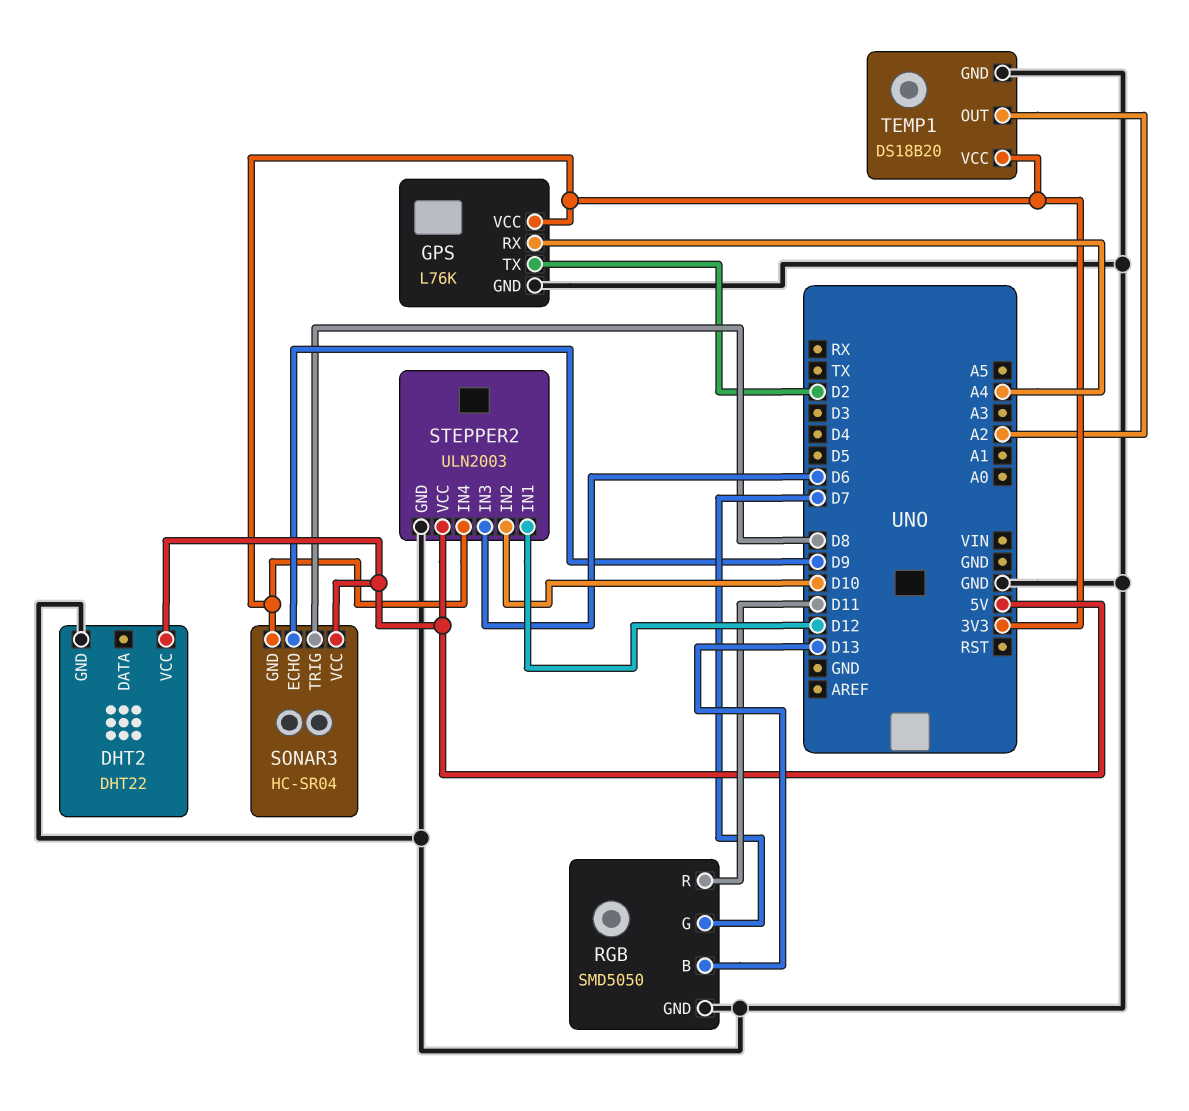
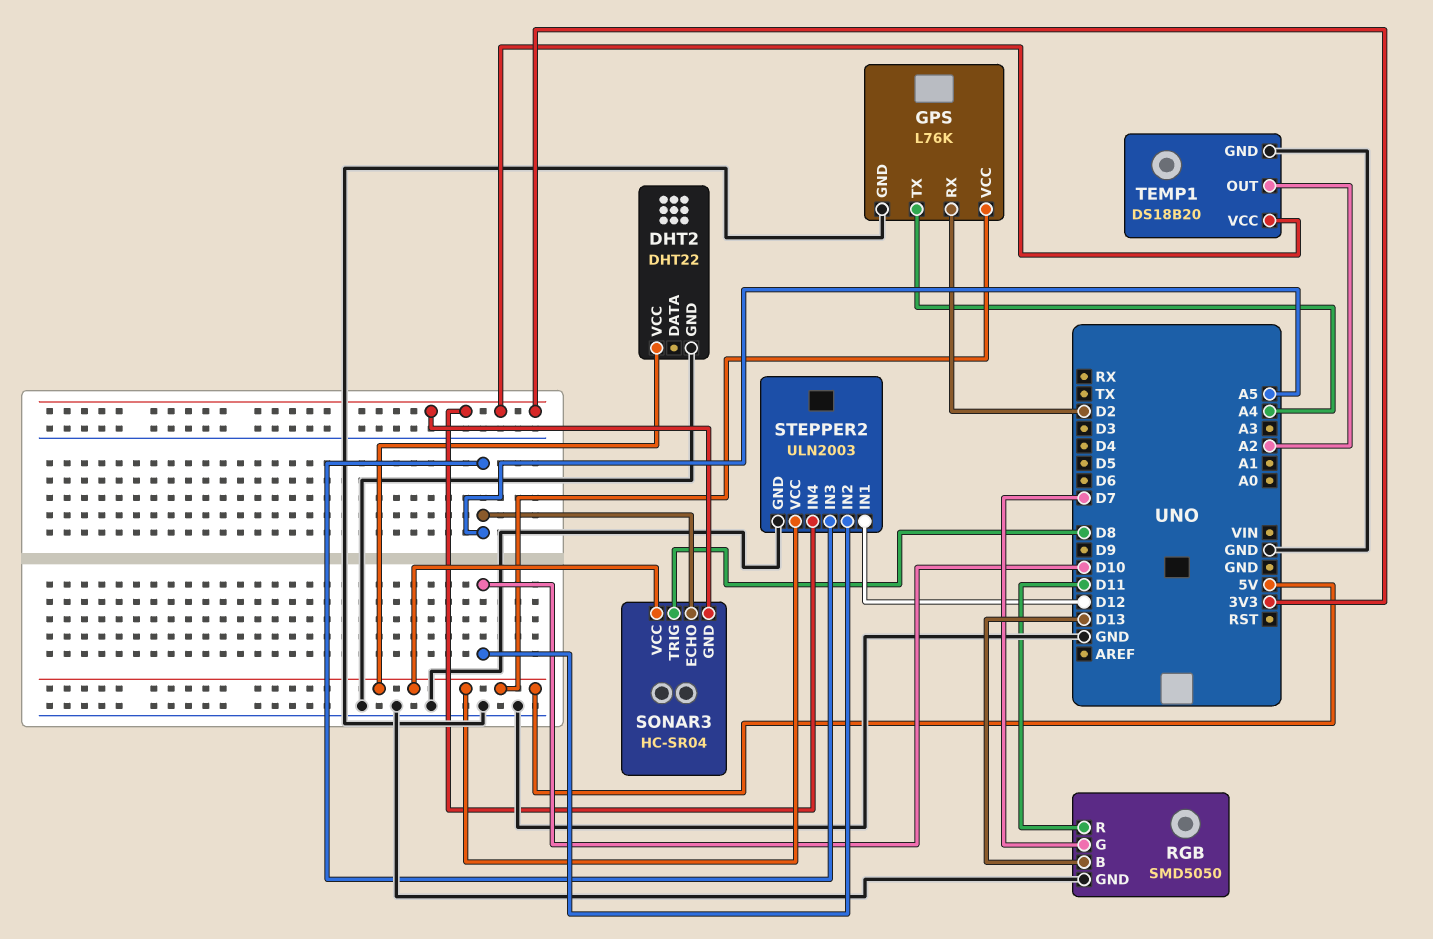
GPS pin RX: A4 -> D2
GPS pin TX: D2 -> A4
GPS pin VCC: 3V3 -> 5V
SONAR3 pin ECHO: D9 -> A5
STEPPER2 pin IN3: D6 -> A5

